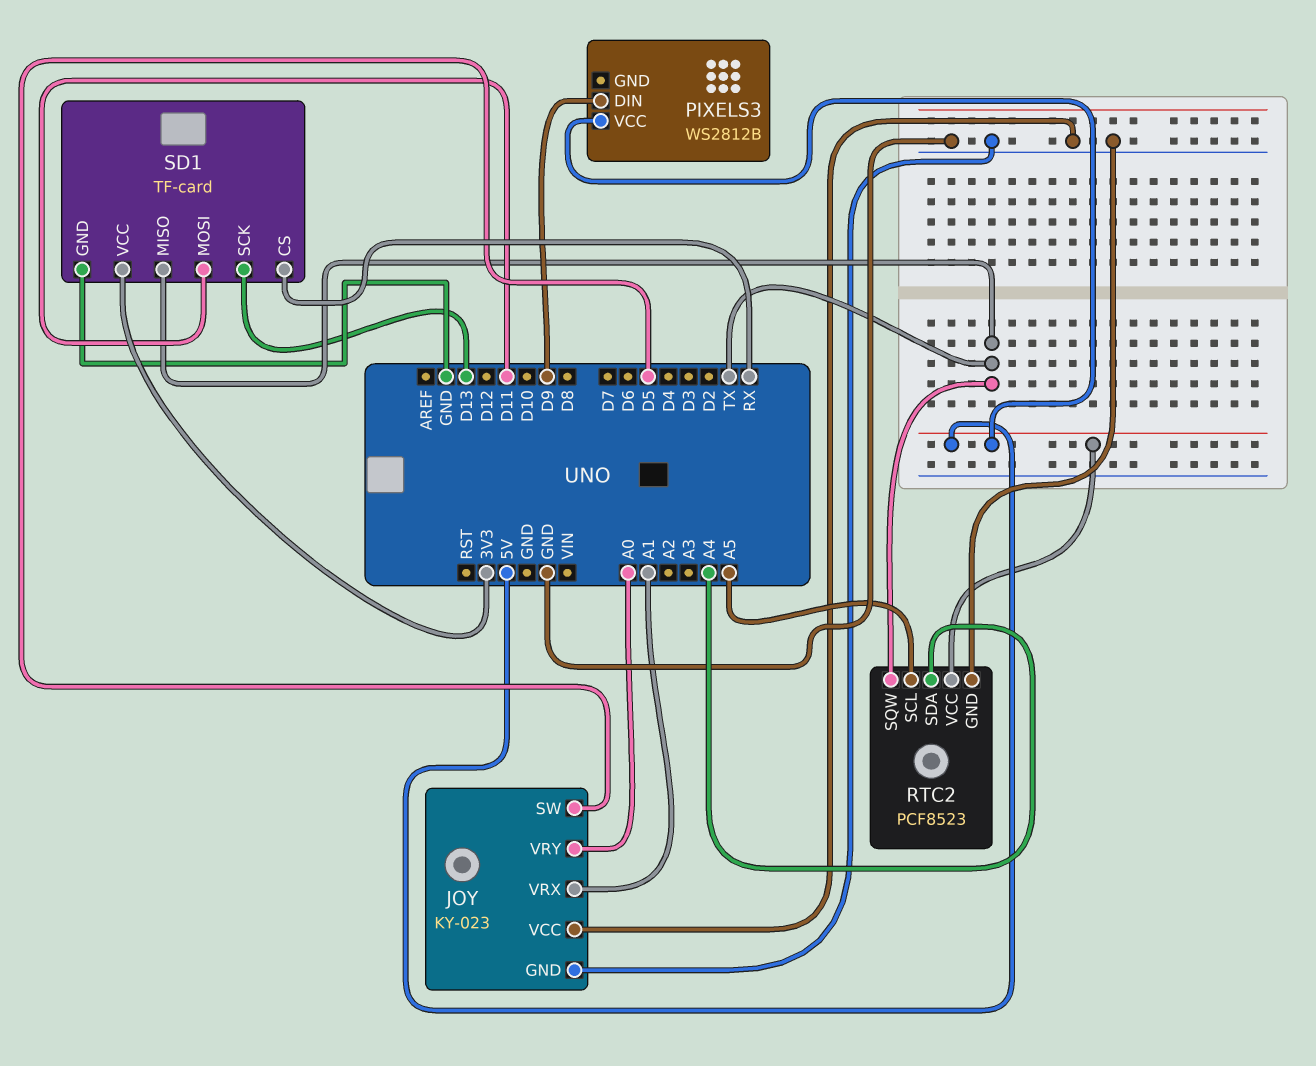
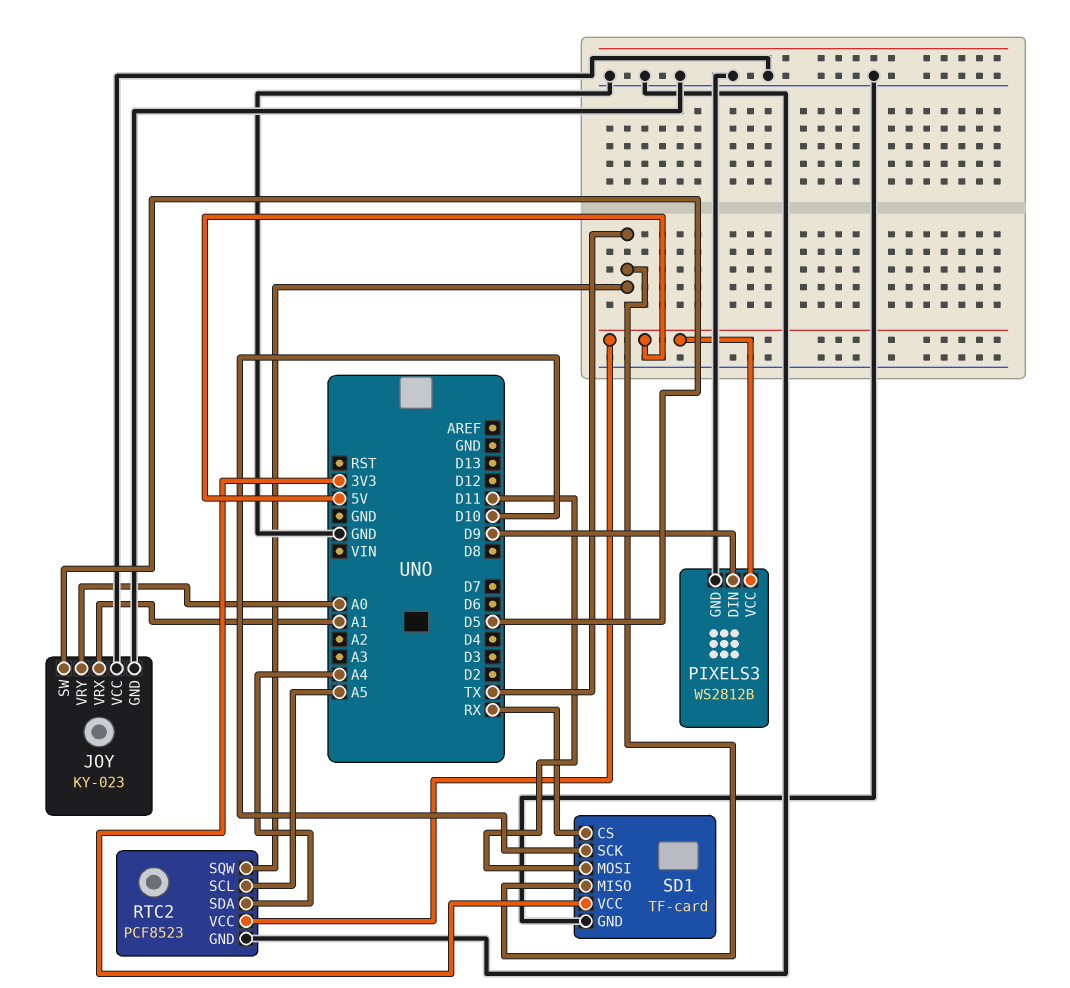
PIXELS3 pin GND: none -> GND
SD1 pin SCK: D13 -> D10

